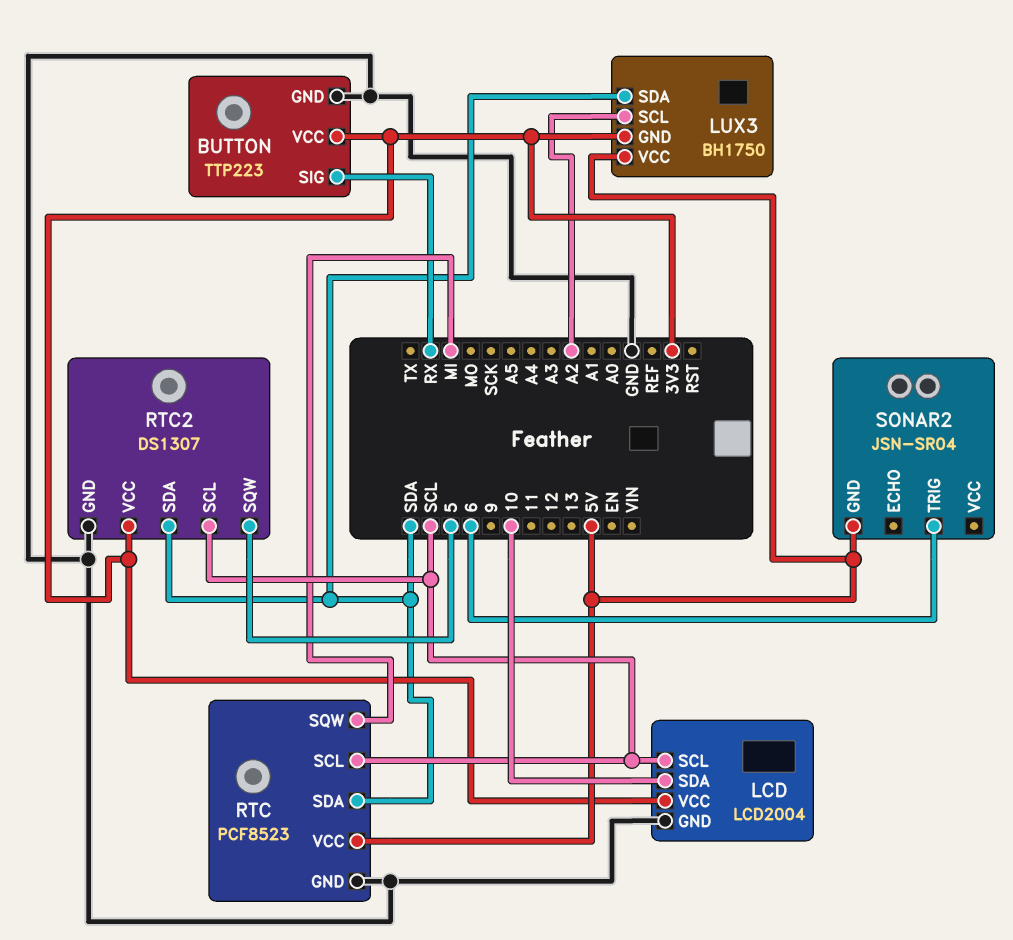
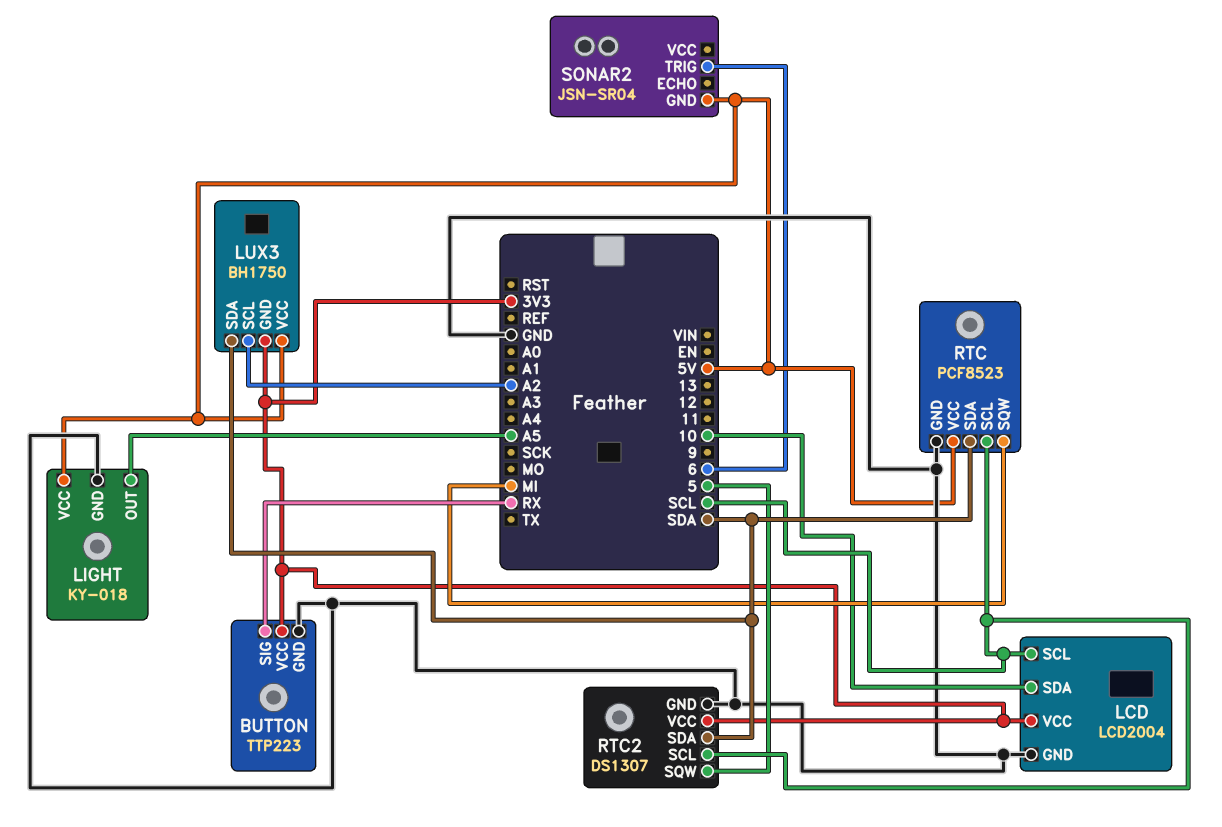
LIGHT: none -> KY-018
LIGHT pin GND: none -> GND
LIGHT pin OUT: none -> A5
LIGHT pin VCC: none -> 5V

